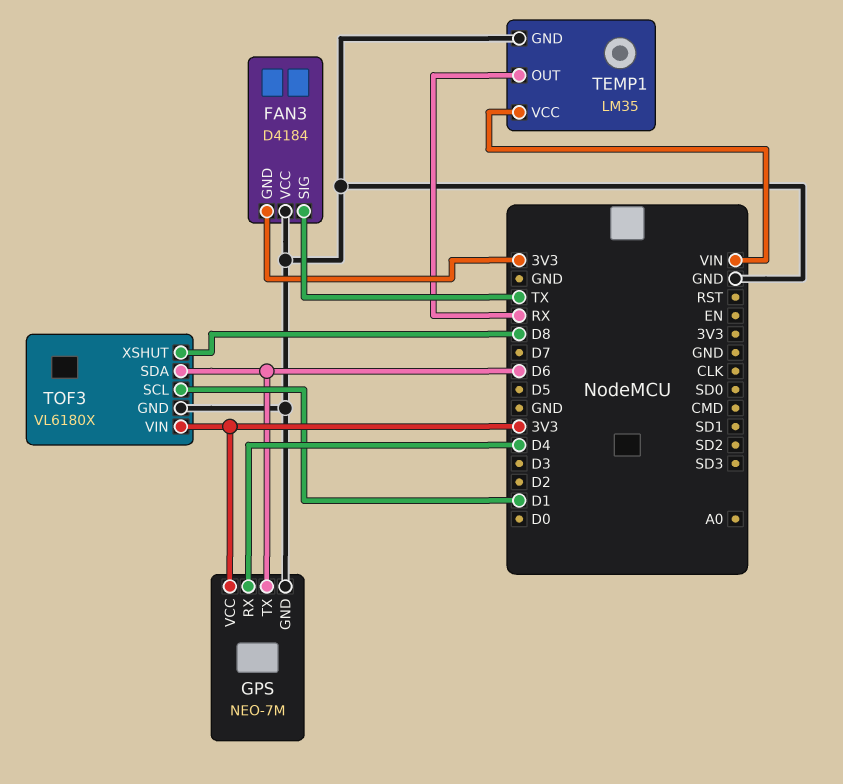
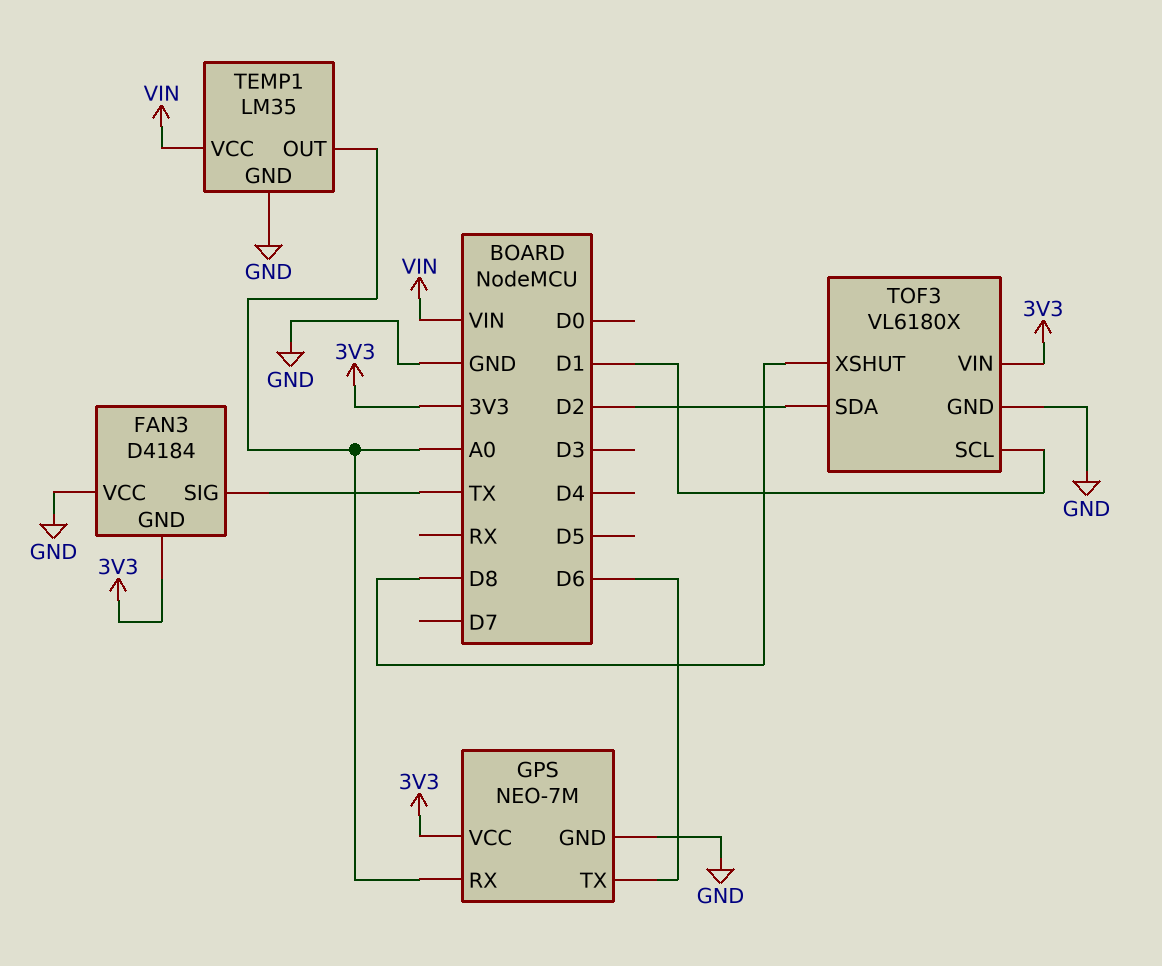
GPS pin RX: D4 -> A0
TEMP1 pin OUT: RX -> A0
TOF3 pin SDA: D6 -> D2

